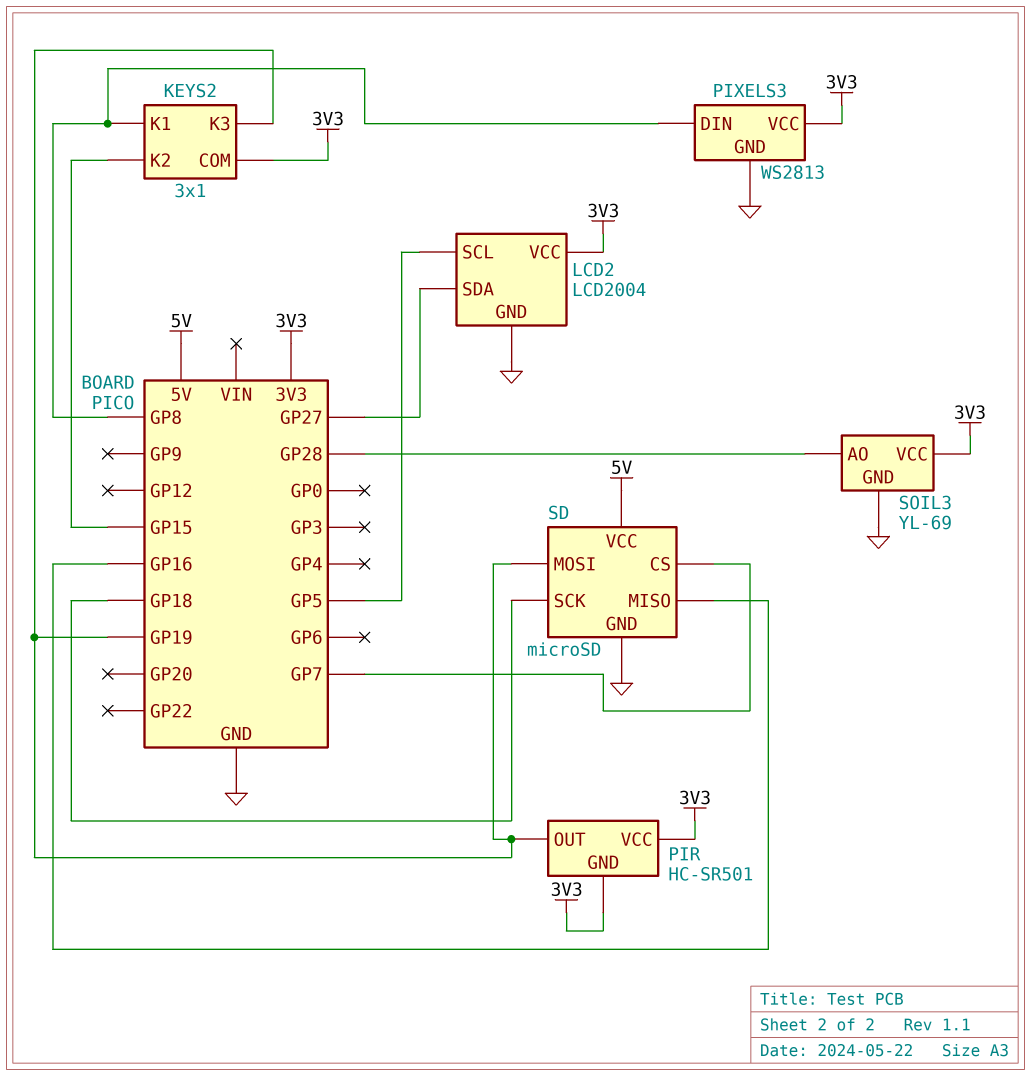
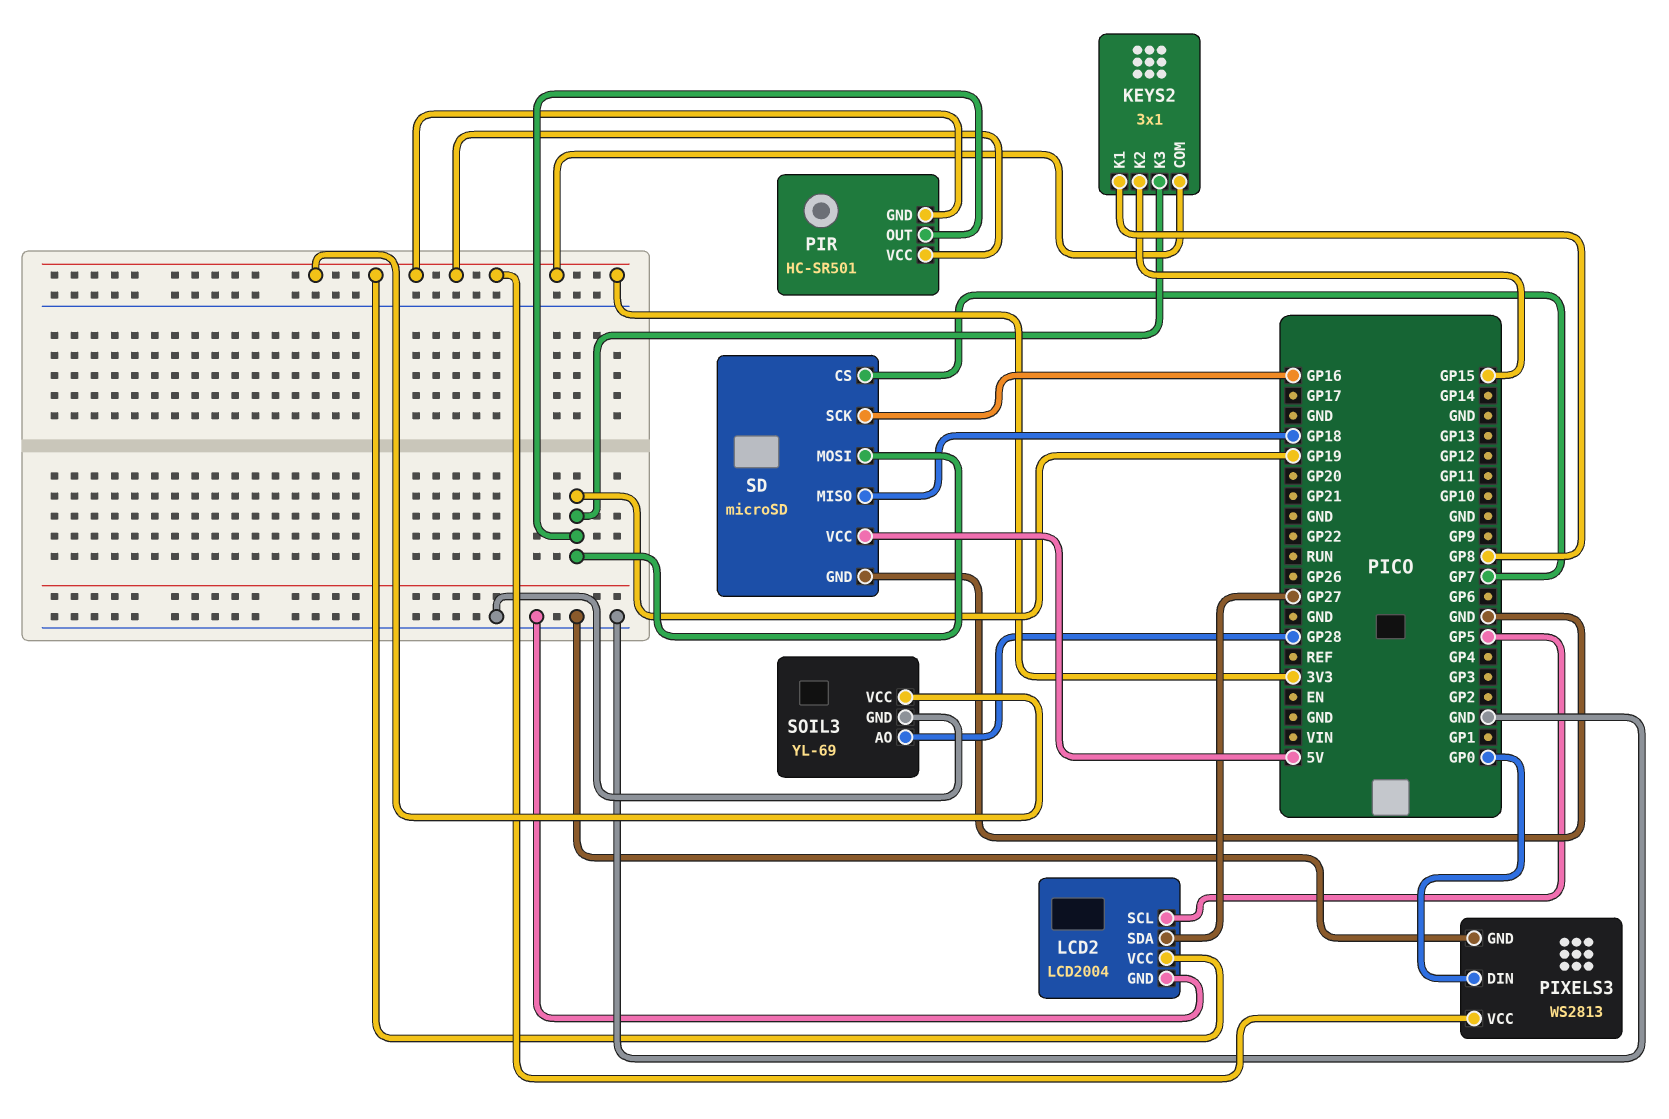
PIXELS3 pin DIN: GP8 -> GP0
SD pin MISO: GP16 -> GP18
SD pin SCK: GP18 -> GP16

